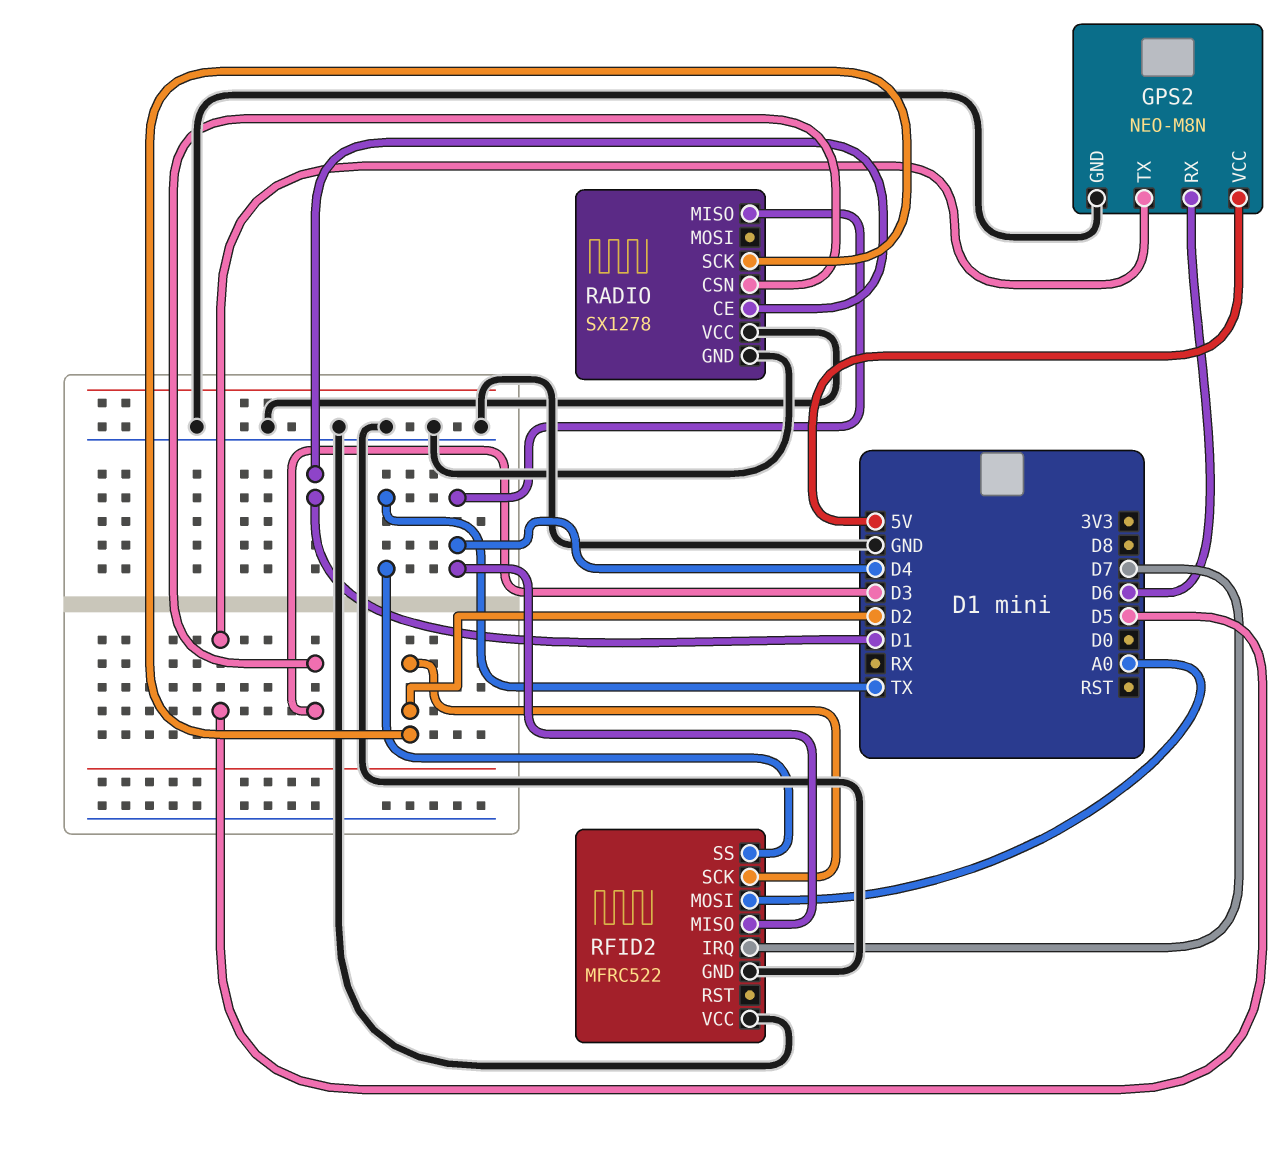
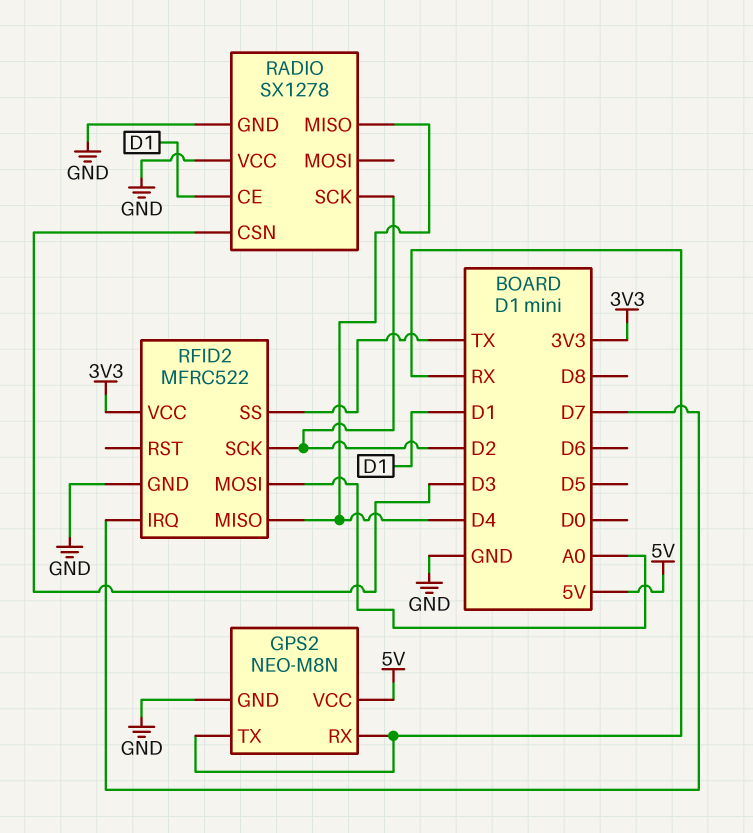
GPS2 pin RX: D6 -> RX
GPS2 pin TX: D5 -> RX
RFID2 pin VCC: GND -> 3V3

